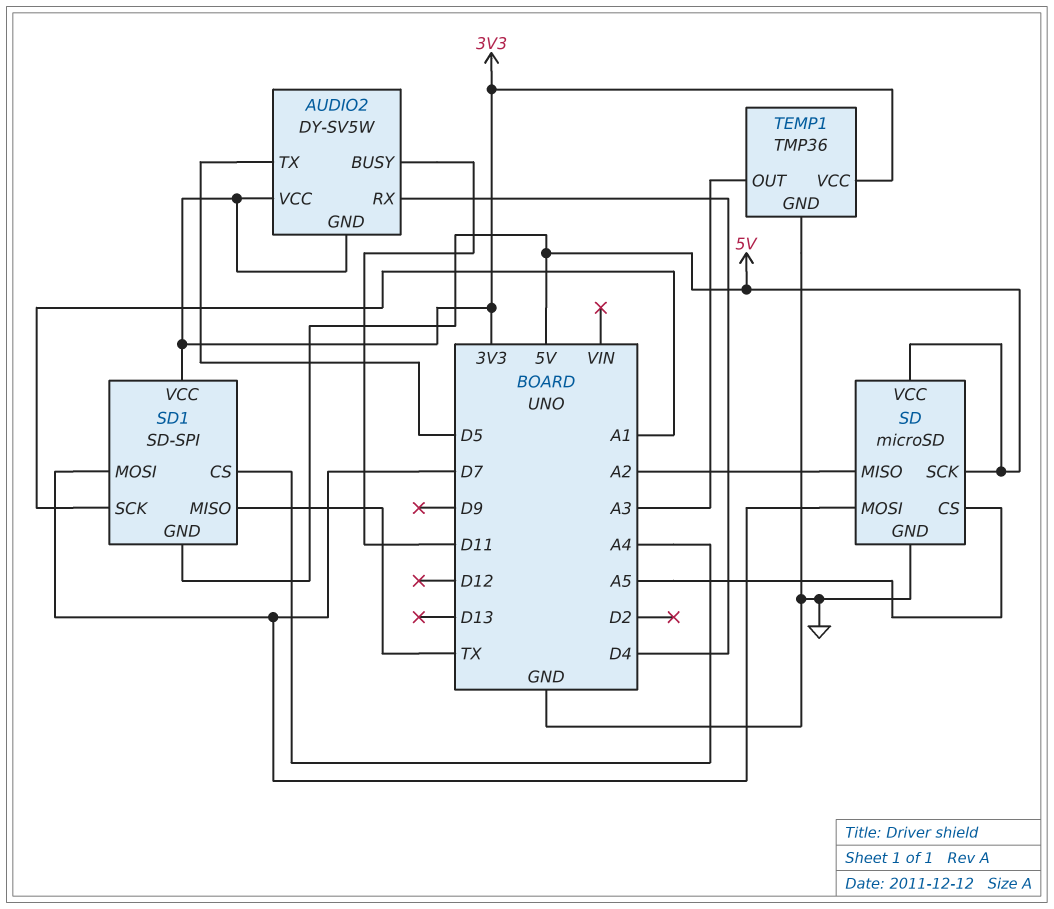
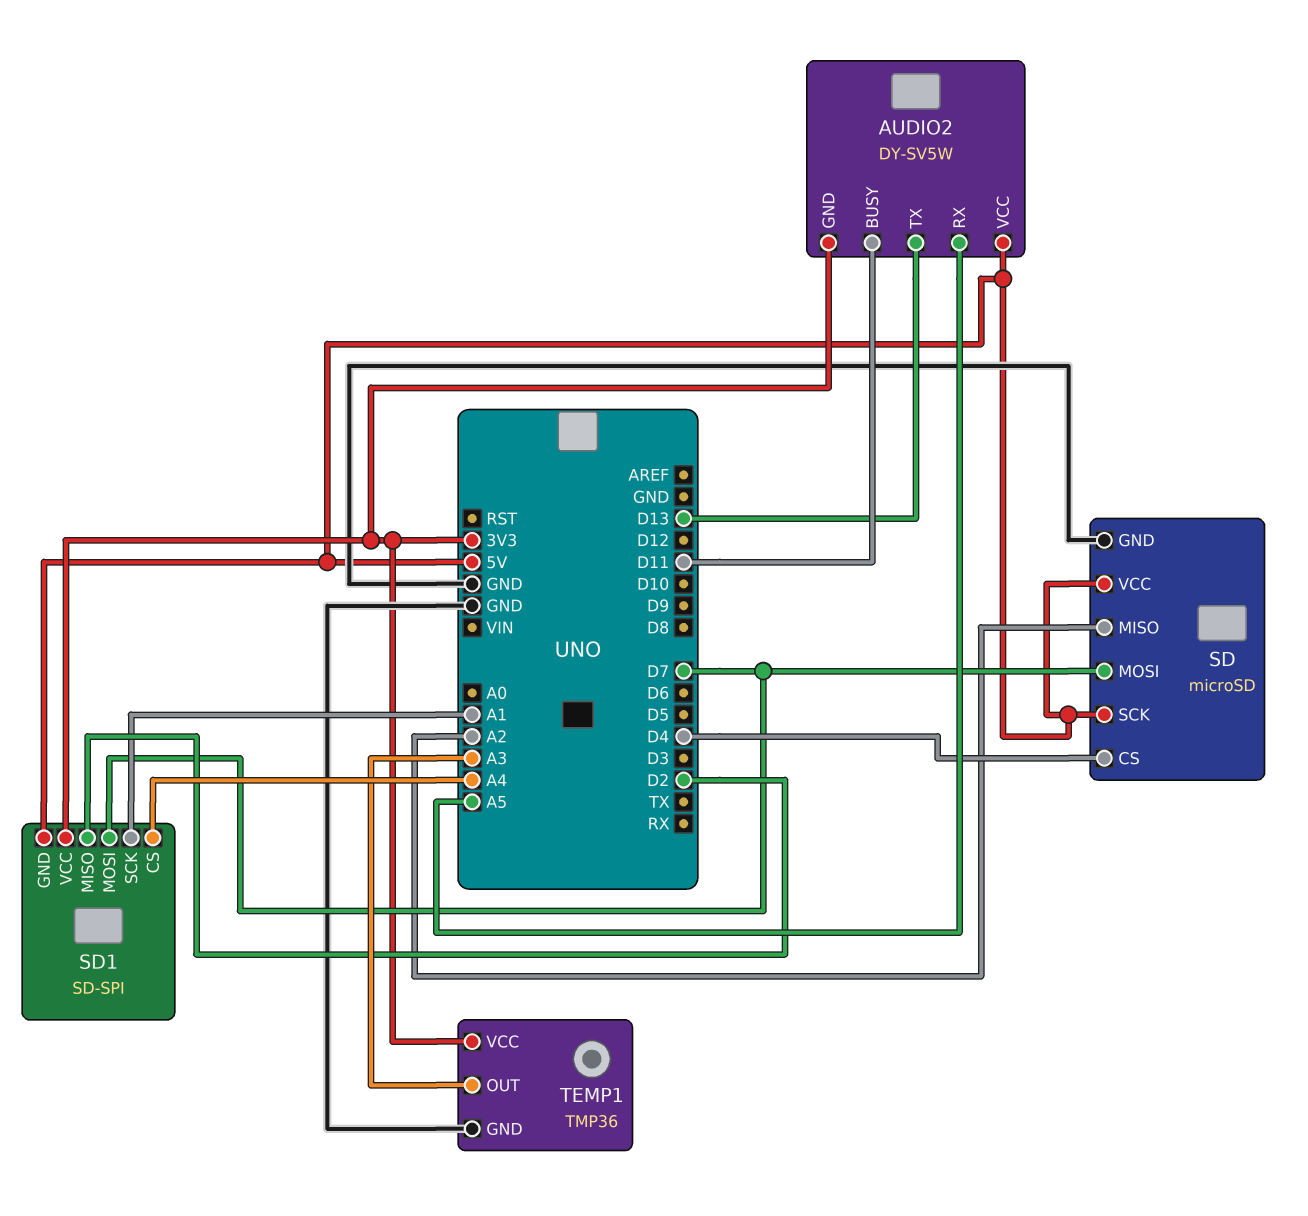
AUDIO2 pin RX: D4 -> A5
AUDIO2 pin TX: D5 -> D13
AUDIO2 pin VCC: 3V3 -> 5V
SD pin CS: A5 -> D4
SD1 pin MISO: TX -> D2

